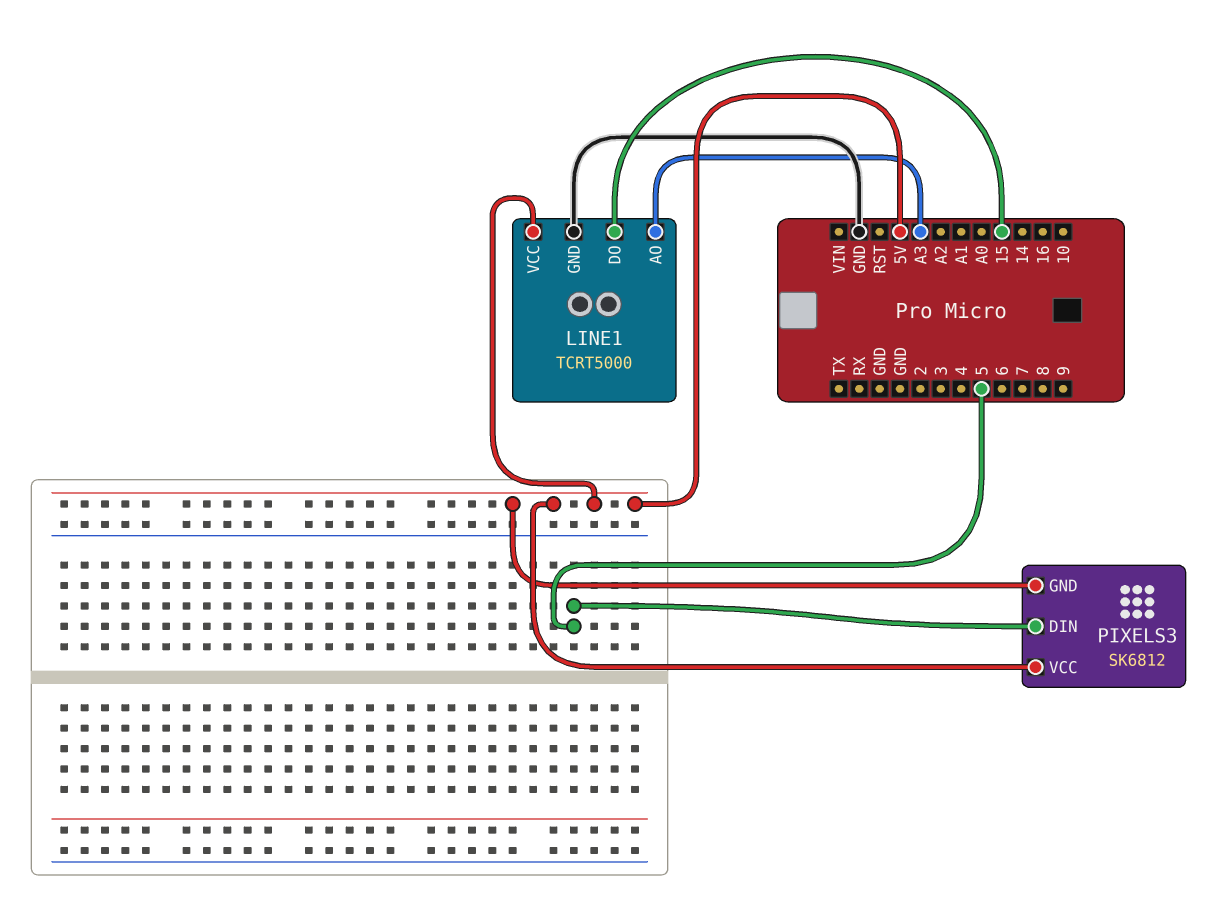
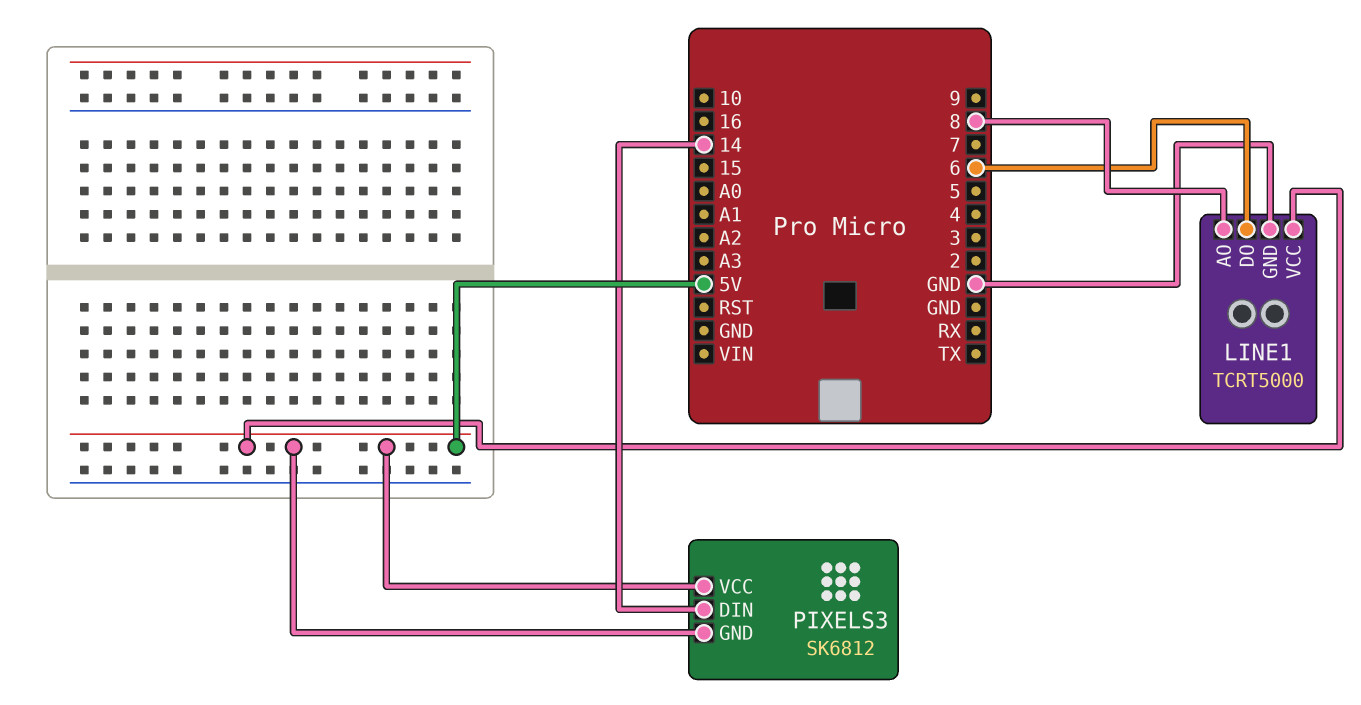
LINE1 pin AO: A3 -> 8
LINE1 pin DO: 15 -> 6
PIXELS3 pin DIN: 5 -> 14

